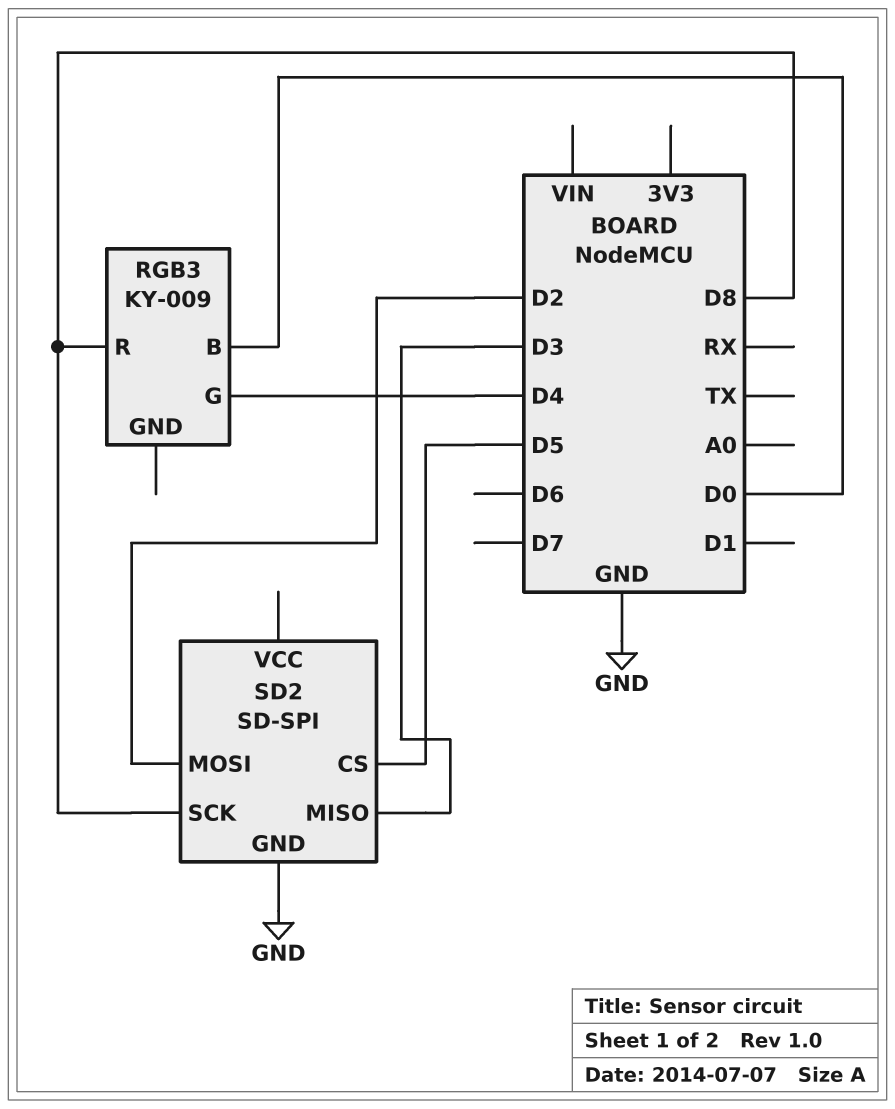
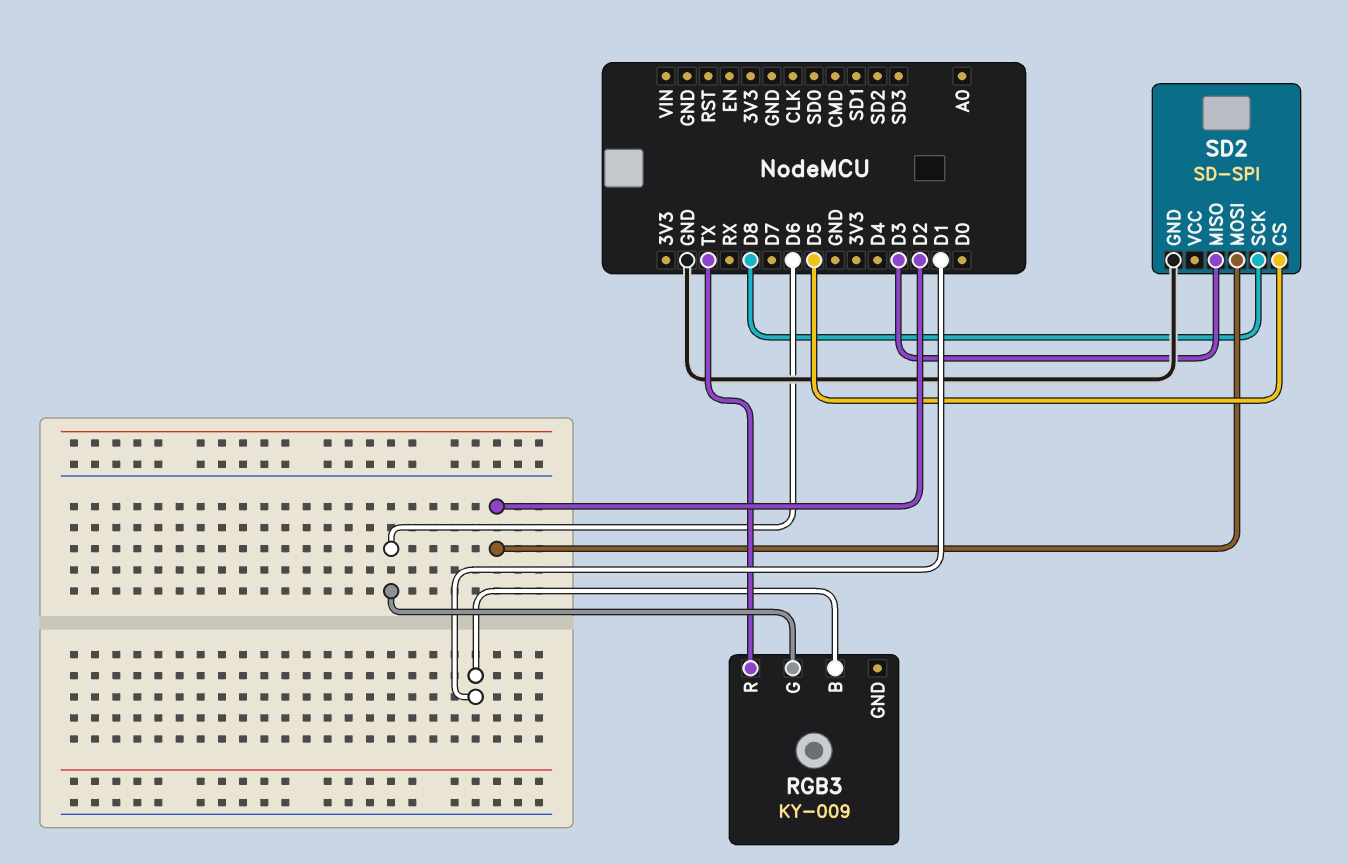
RGB3 pin B: D0 -> D1
RGB3 pin G: D4 -> D6
RGB3 pin R: D8 -> TX

